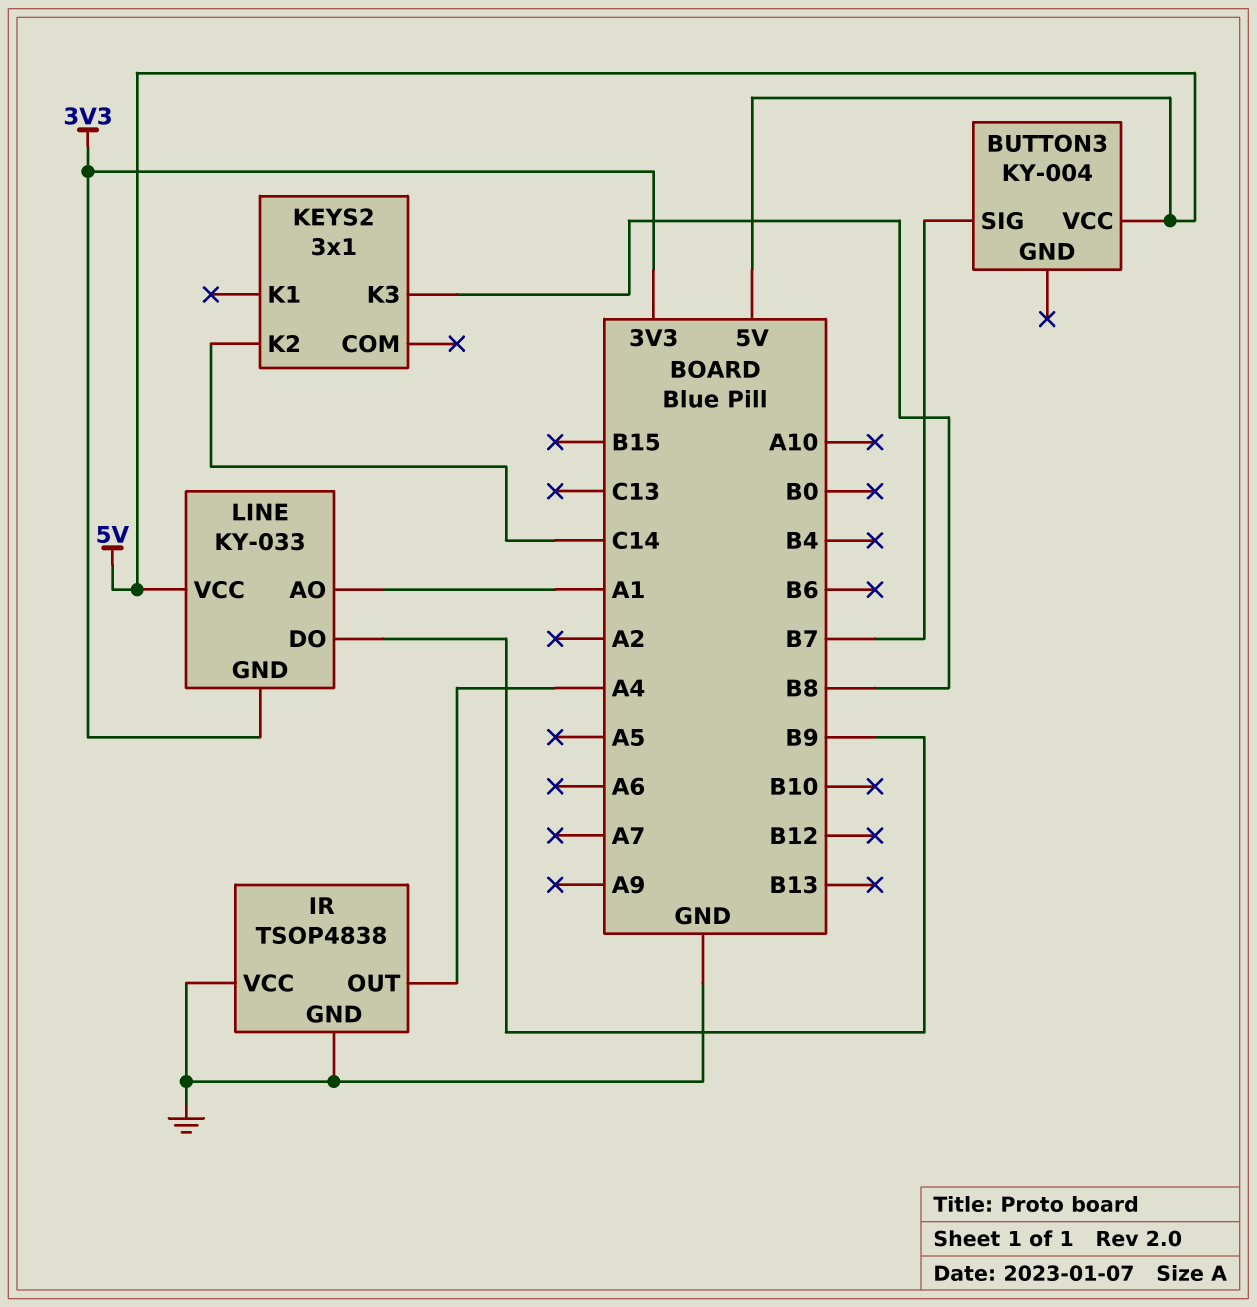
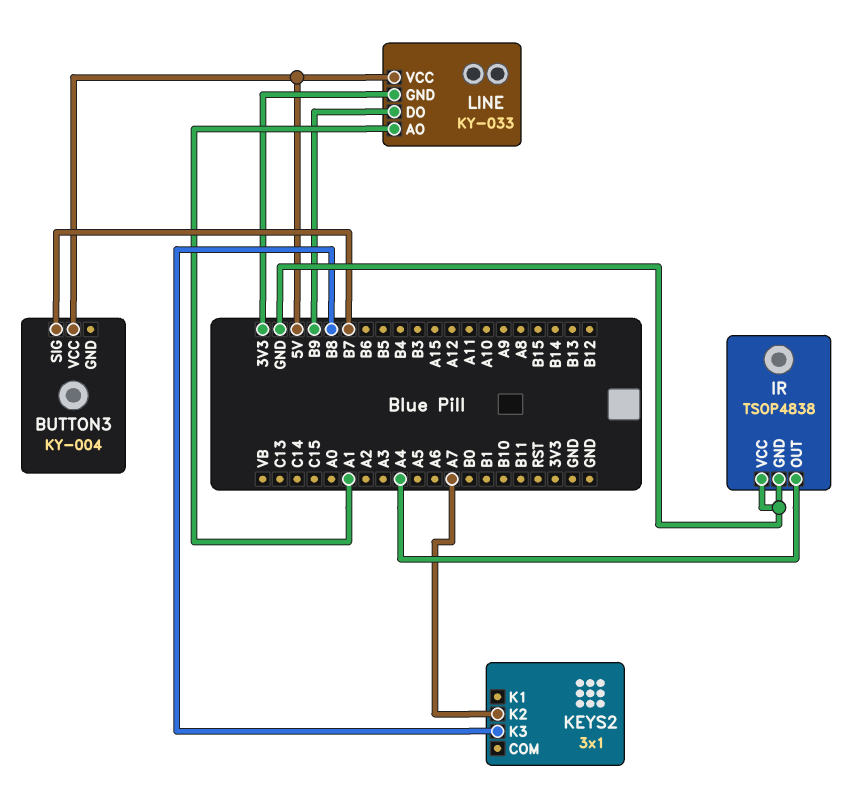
KEYS2 pin K2: C14 -> A7

